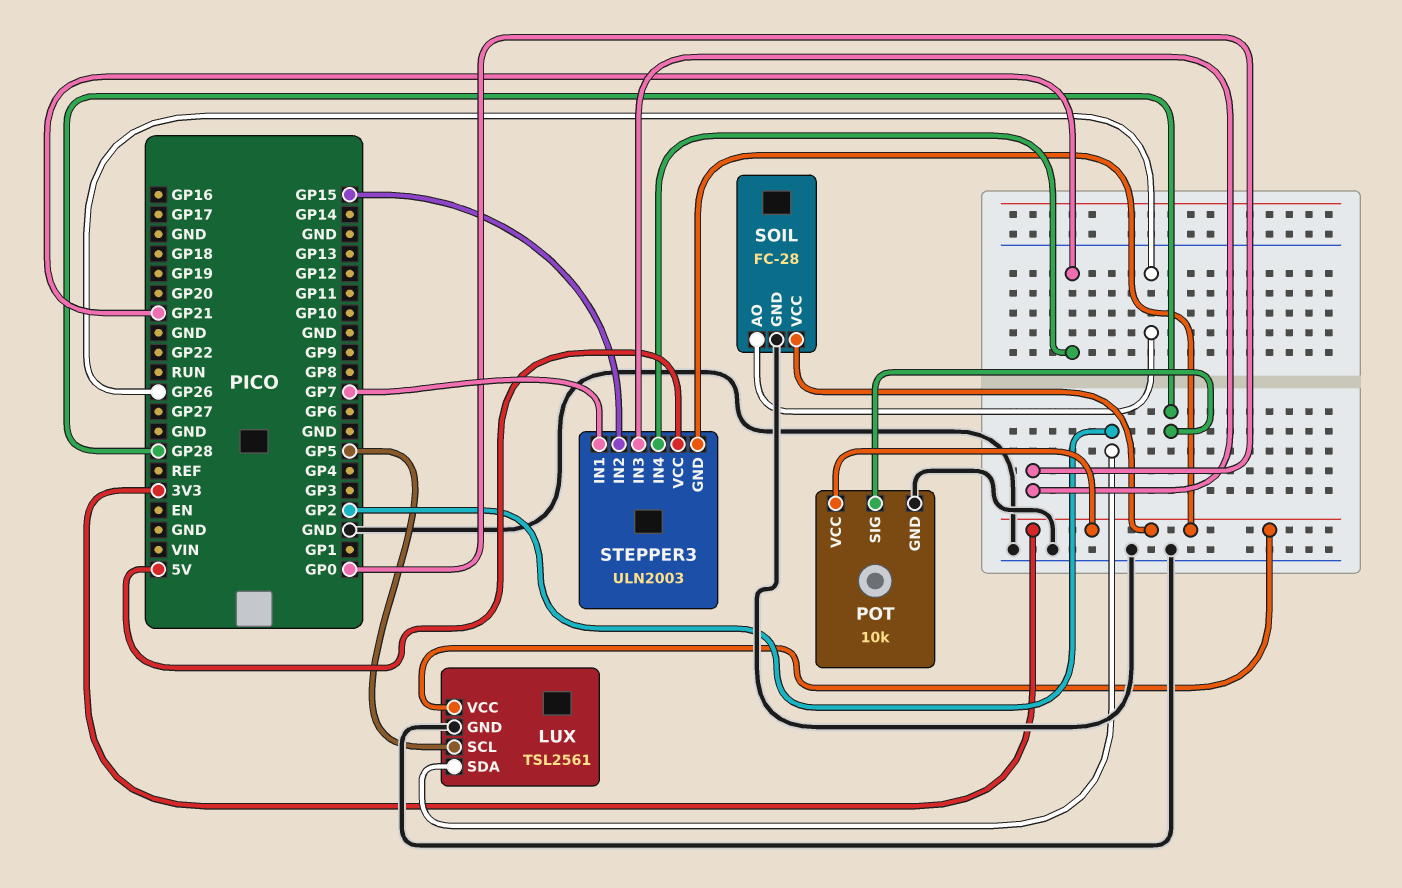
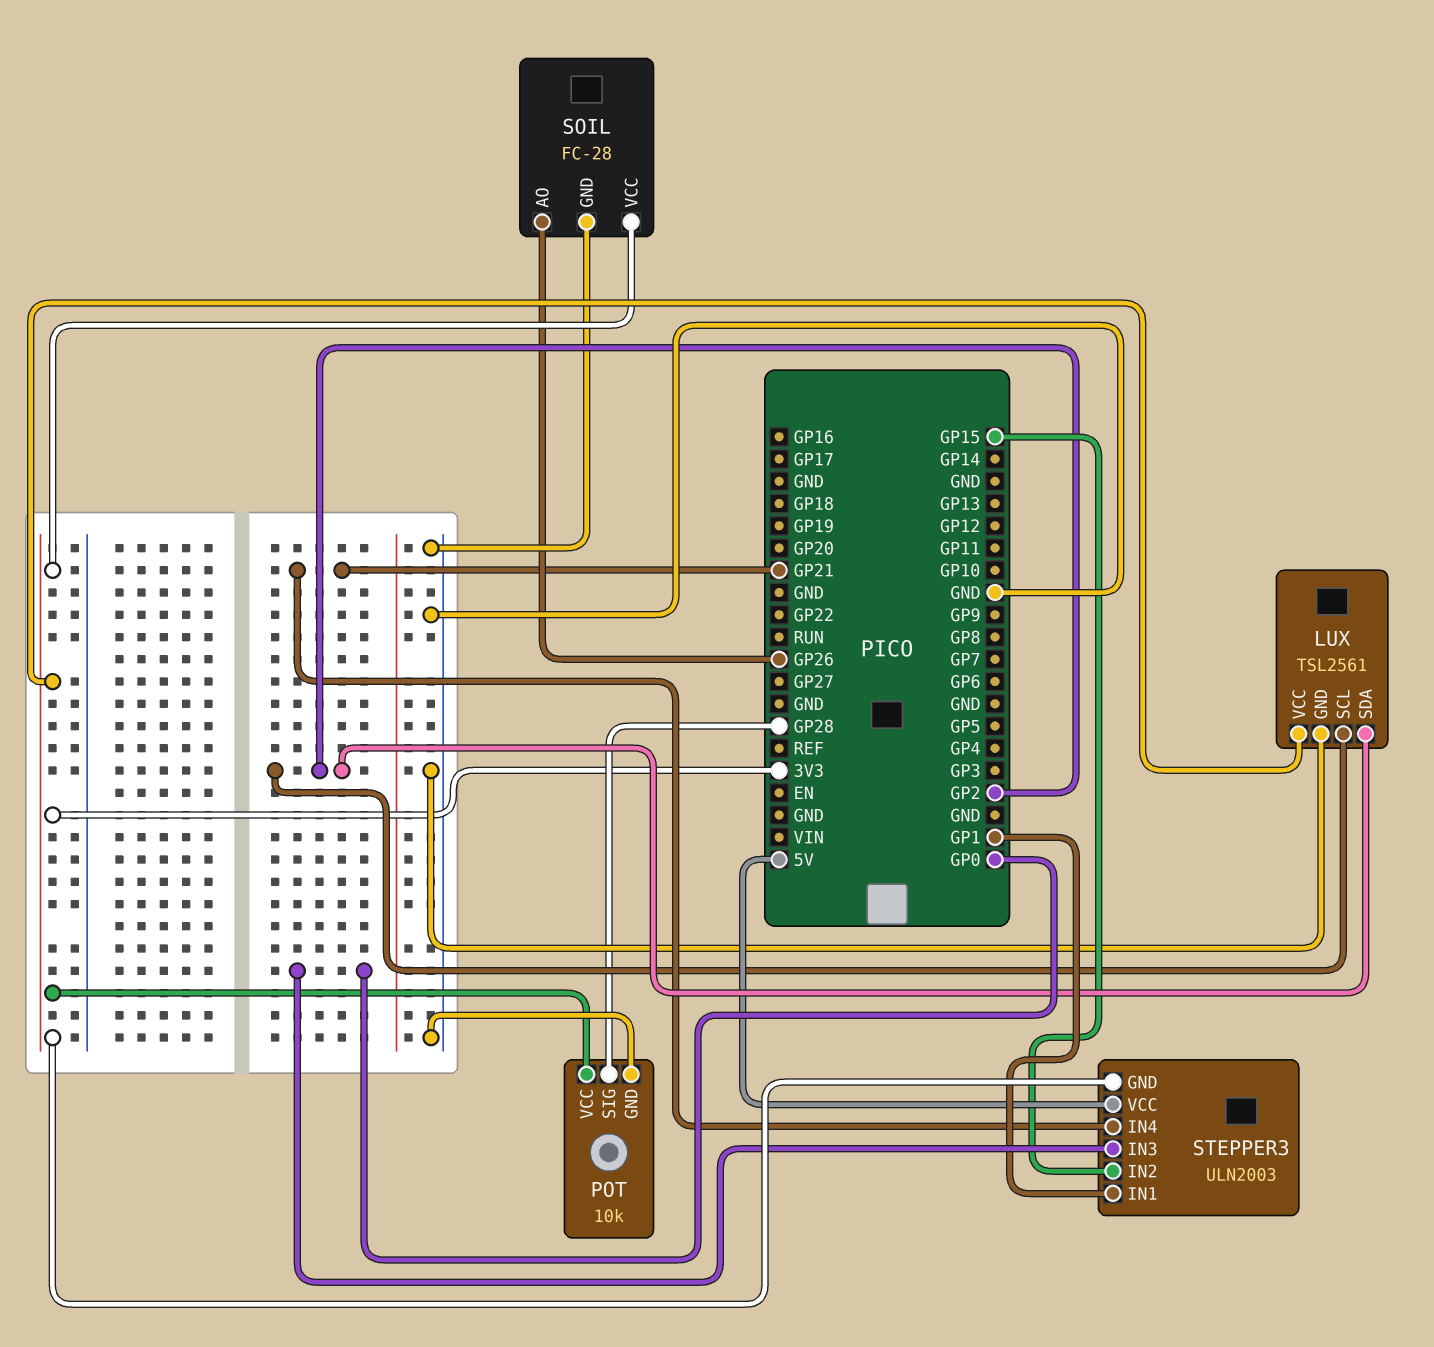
LUX pin SCL: GP5 -> GP2
STEPPER3 pin IN1: GP7 -> GP1

